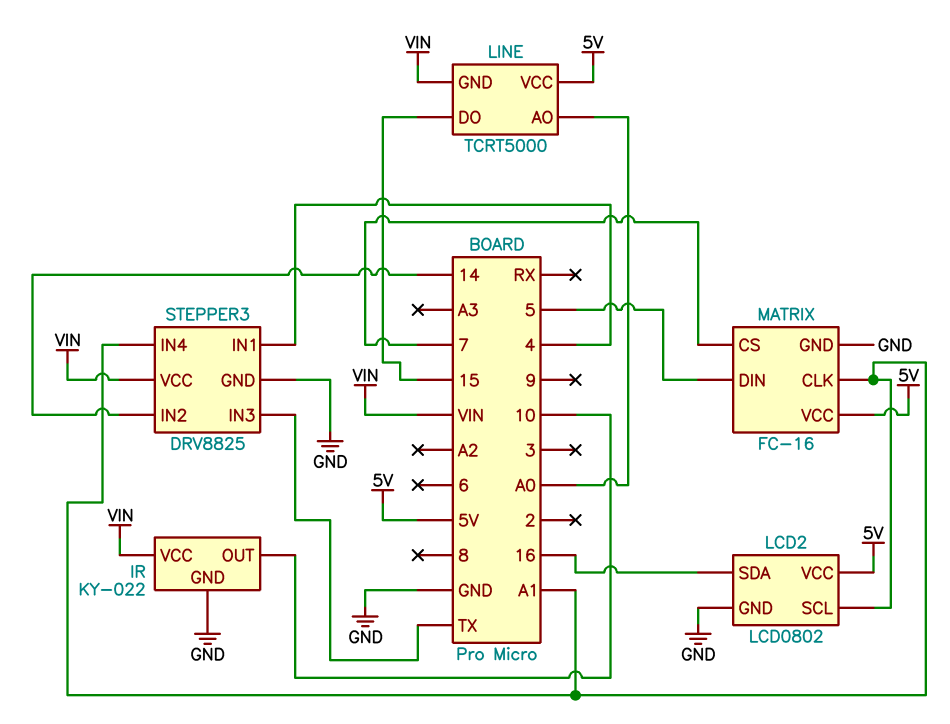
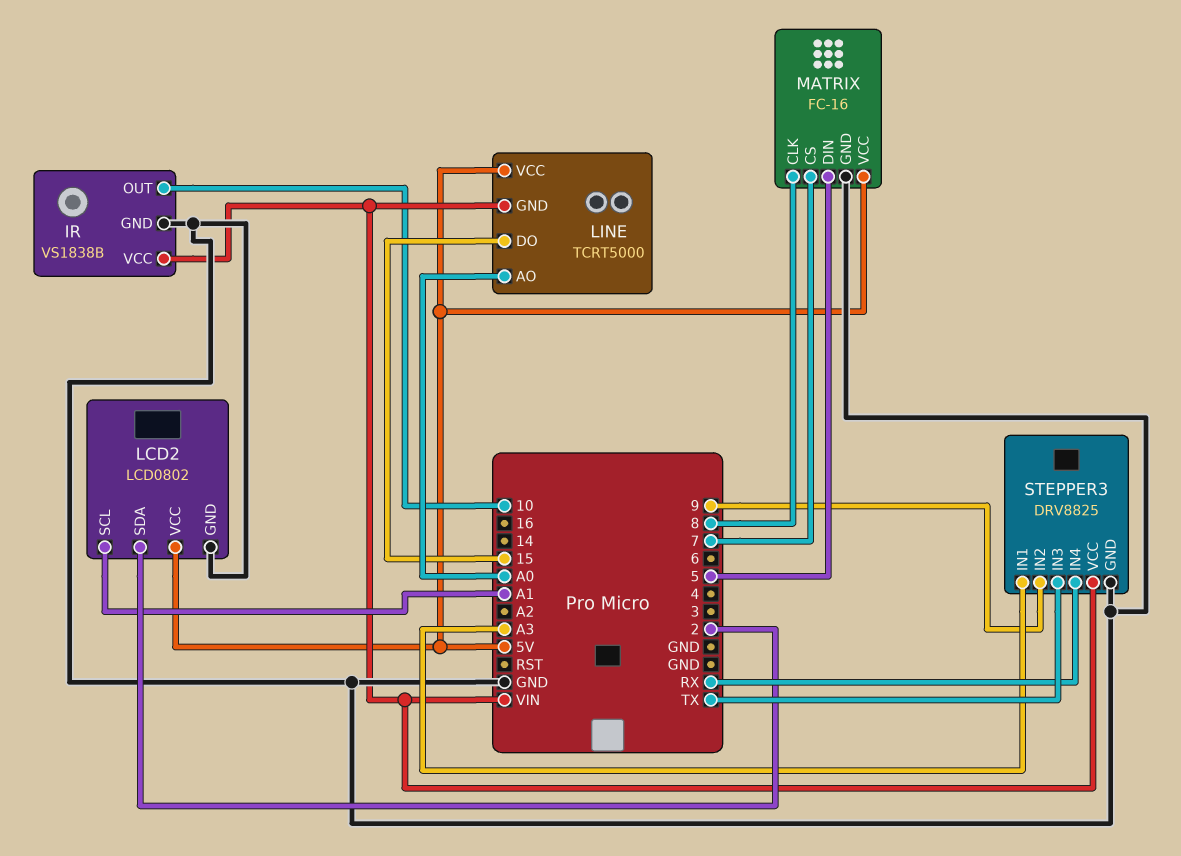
IR: KY-022 -> VS1838B
LCD2 pin SDA: 16 -> 2
MATRIX pin CLK: A1 -> 8
STEPPER3 pin IN1: 4 -> A3
STEPPER3 pin IN2: 14 -> 9
STEPPER3 pin IN4: A1 -> RX

